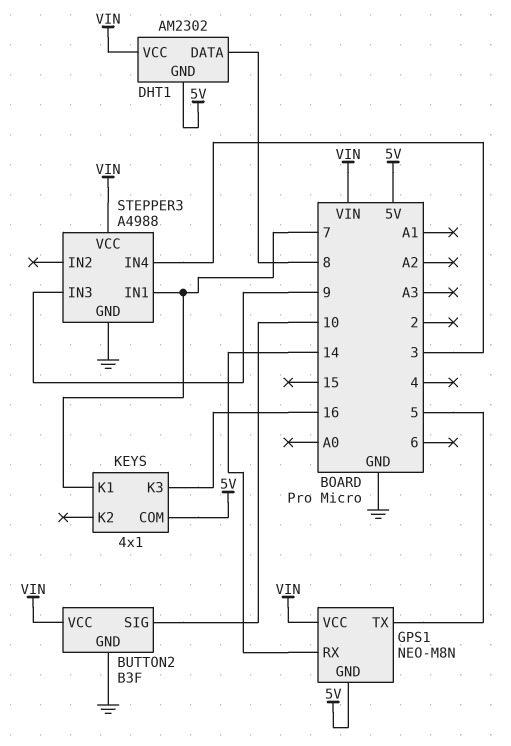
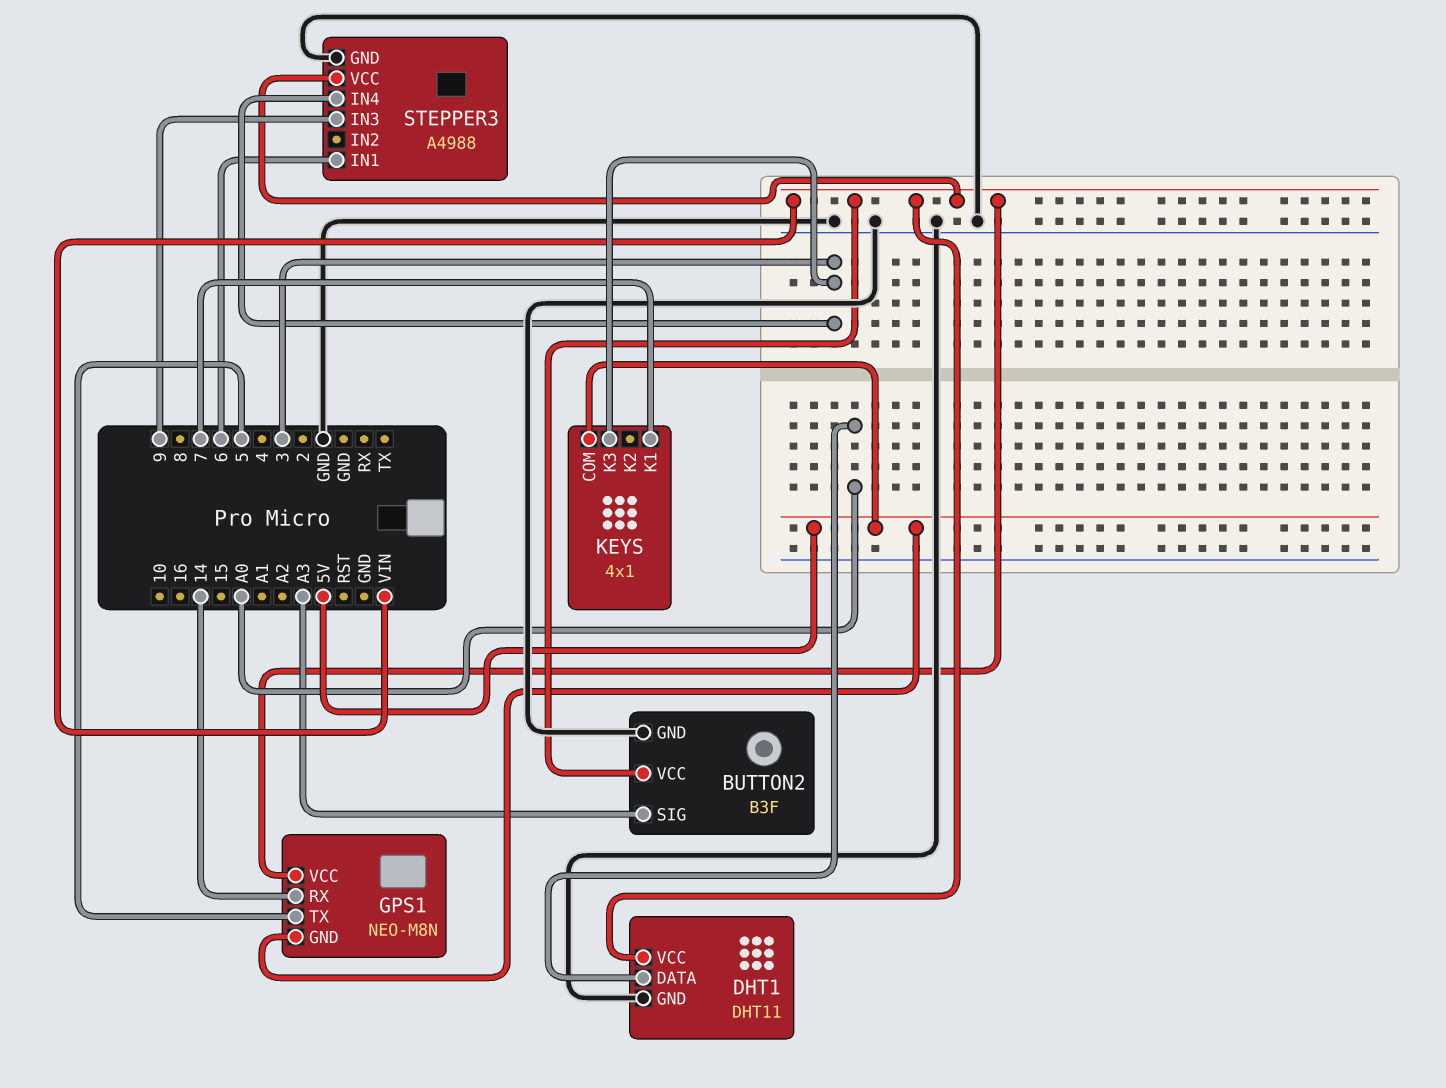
BUTTON2 pin SIG: 10 -> A3
DHT1: AM2302 -> DHT11
DHT1 pin DATA: 8 -> A0
DHT1 pin GND: 5V -> GND
KEYS pin K3: 16 -> 3
STEPPER3 pin IN1: 7 -> 6

